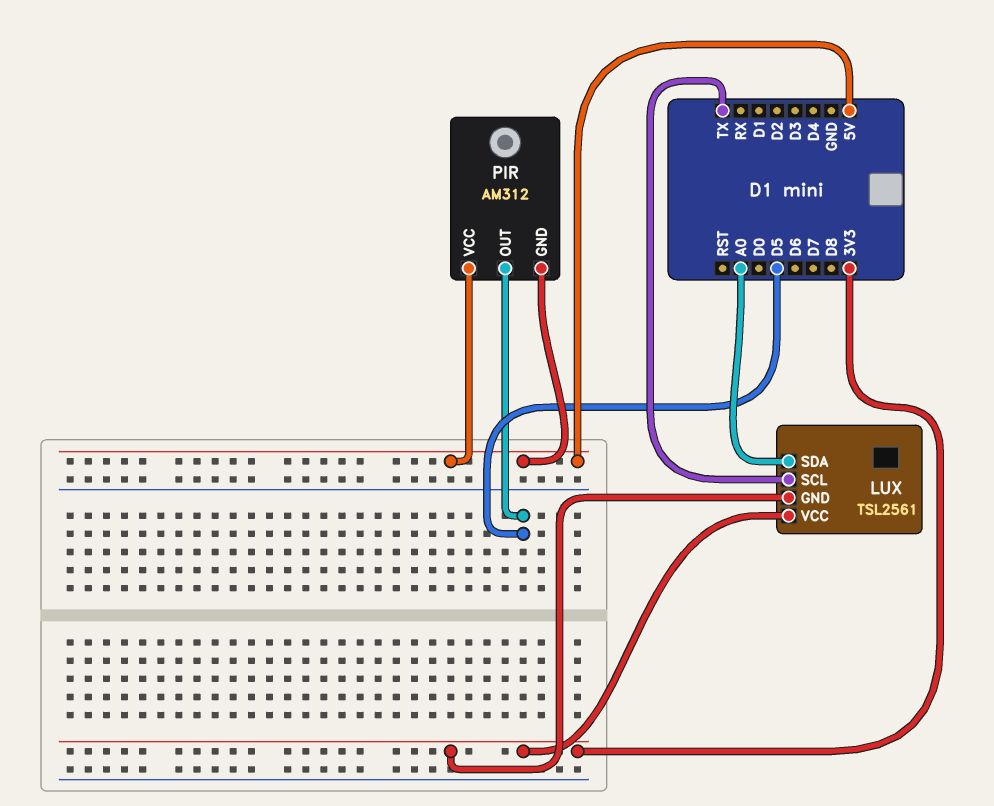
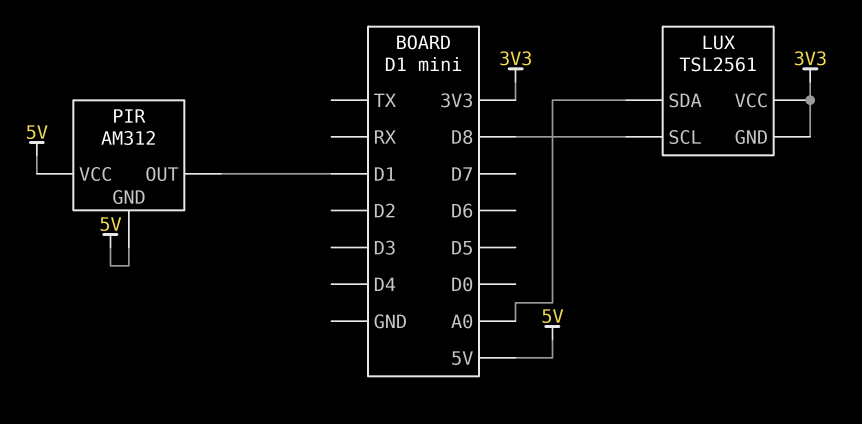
LUX pin SCL: TX -> D8
PIR pin OUT: D5 -> D1

